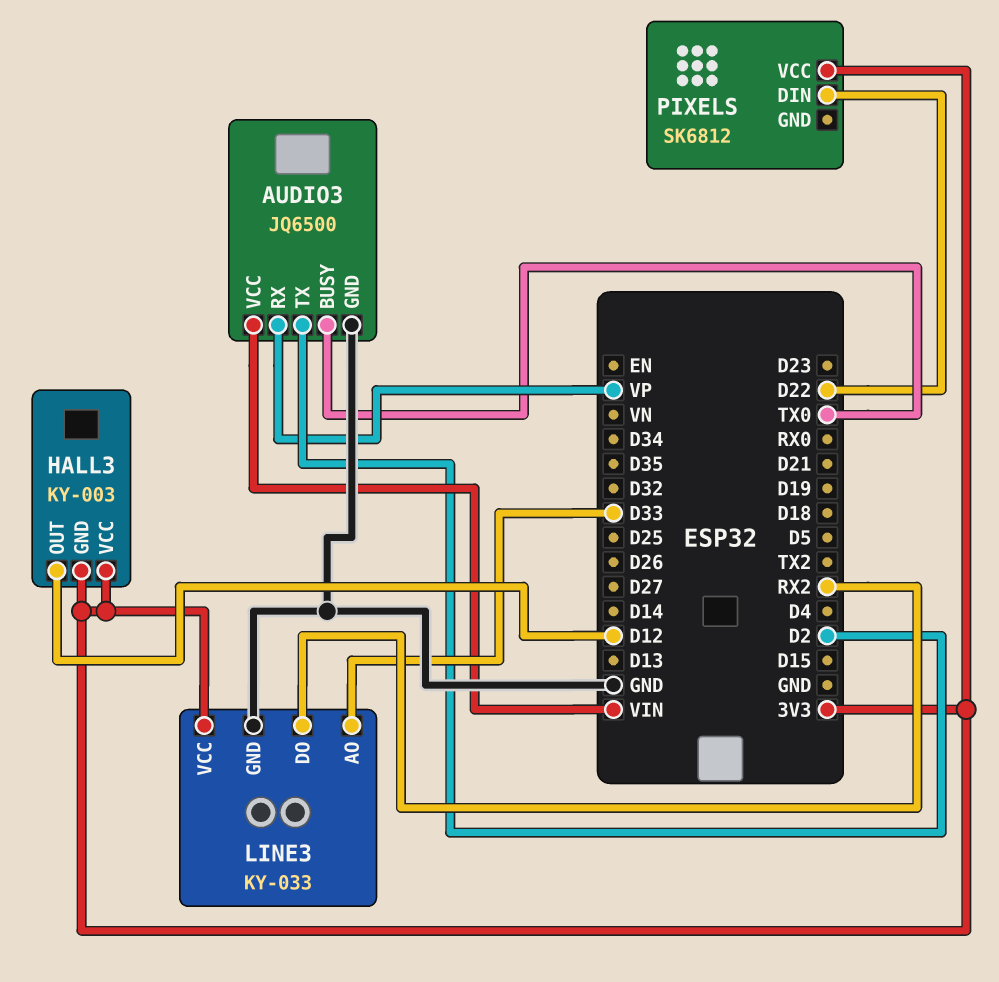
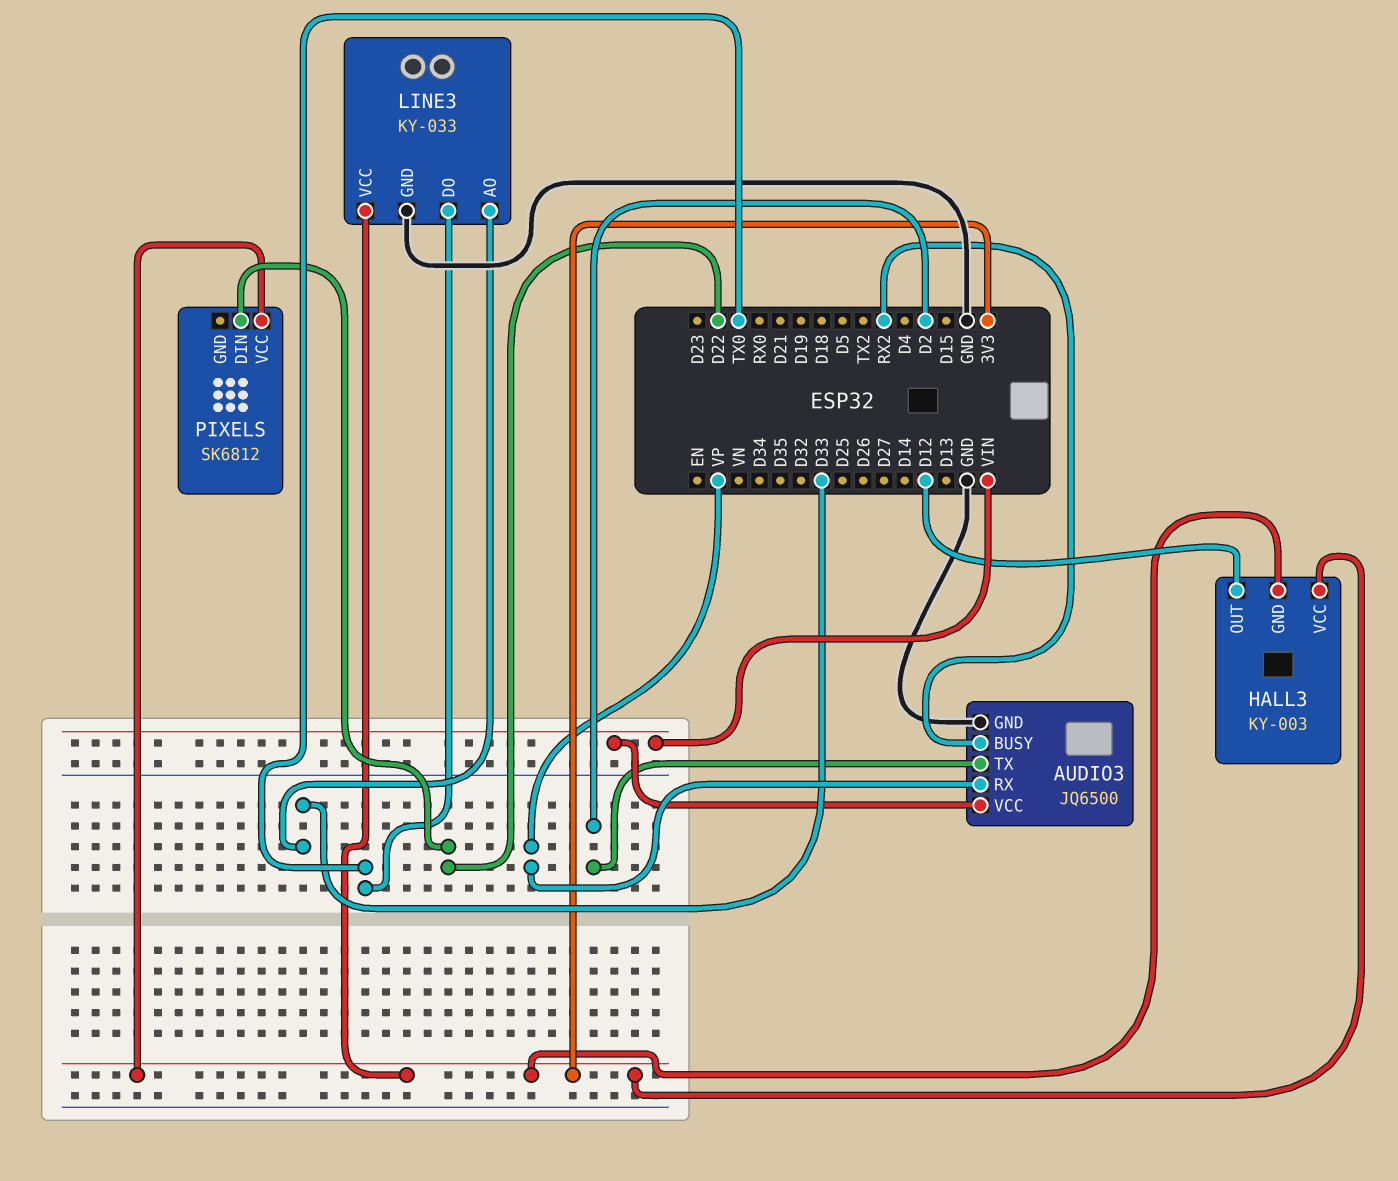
AUDIO3 pin BUSY: TX0 -> RX2
LINE3 pin DO: RX2 -> TX0

